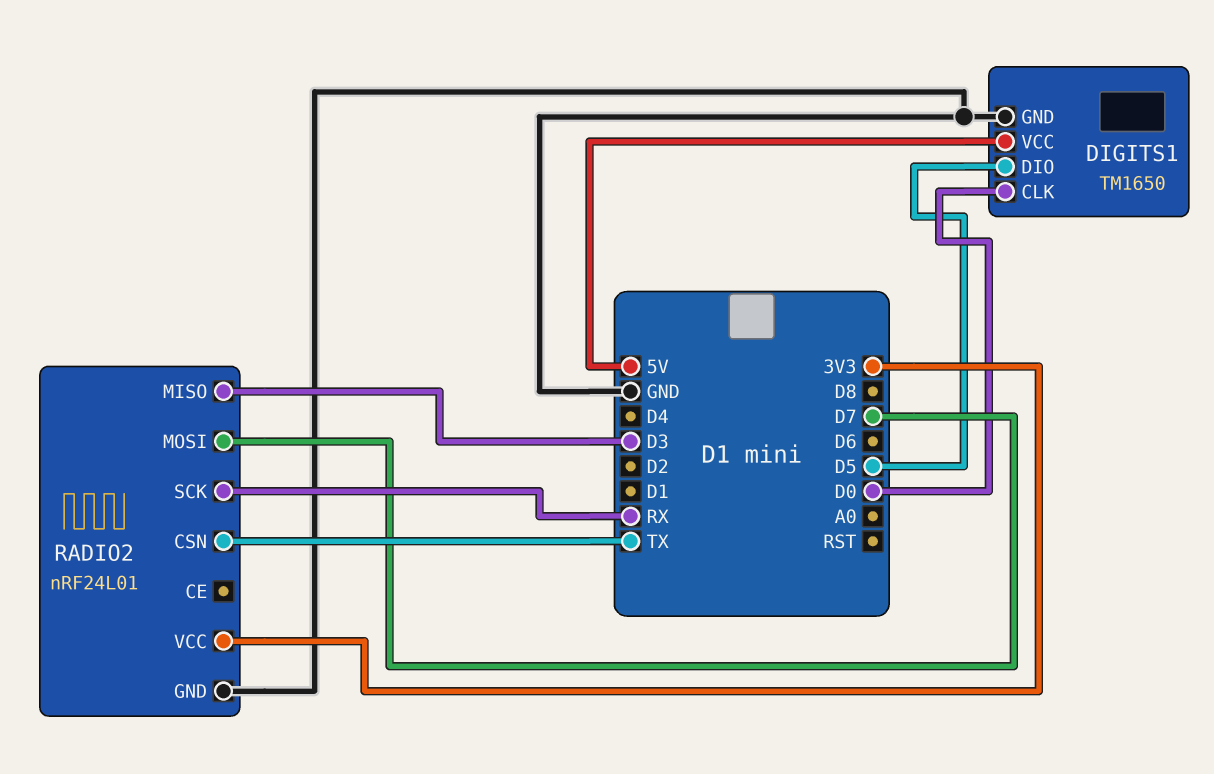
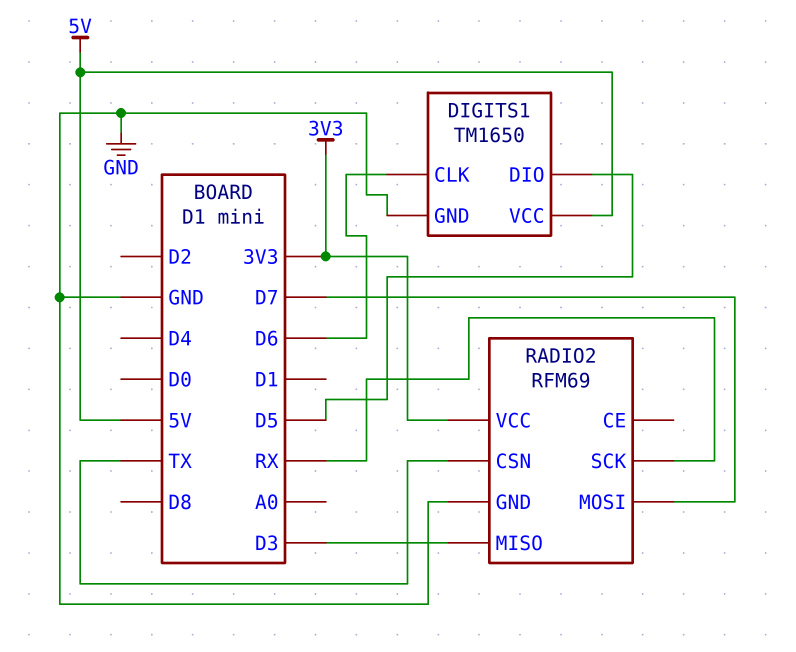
DIGITS1 pin CLK: D0 -> D6
RADIO2: nRF24L01 -> RFM69

